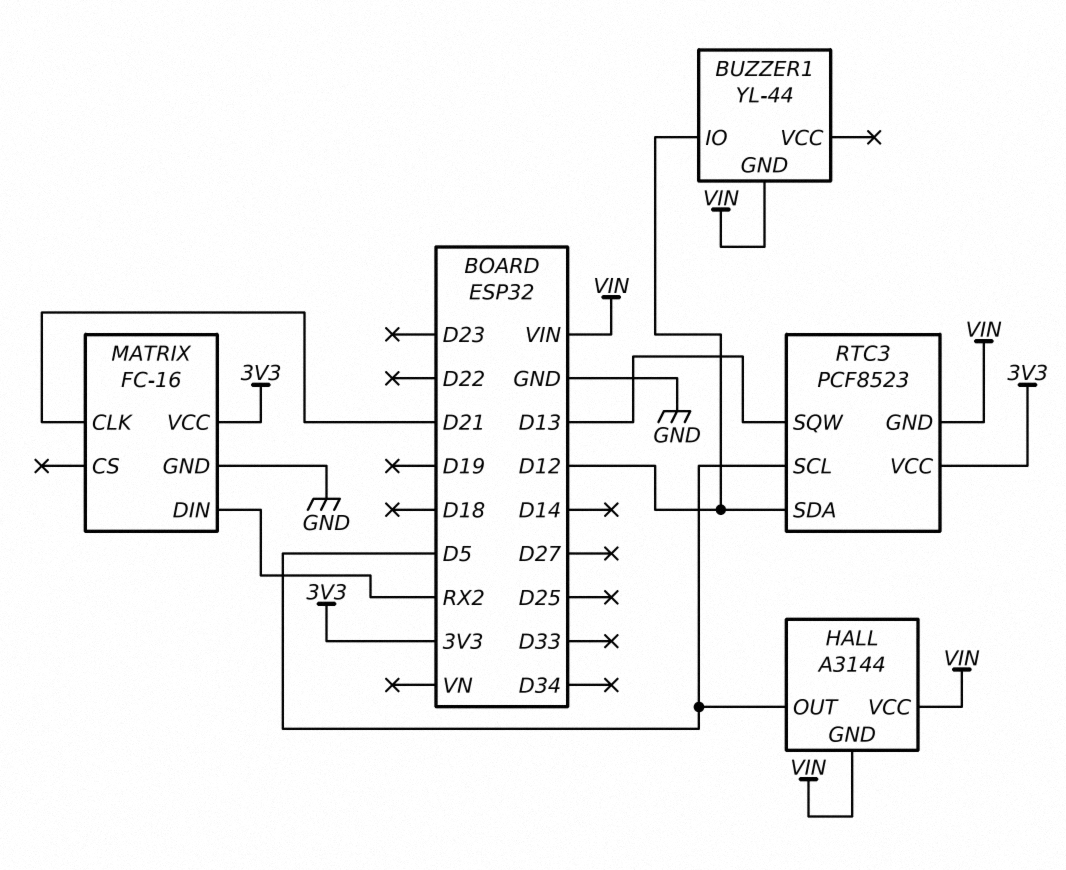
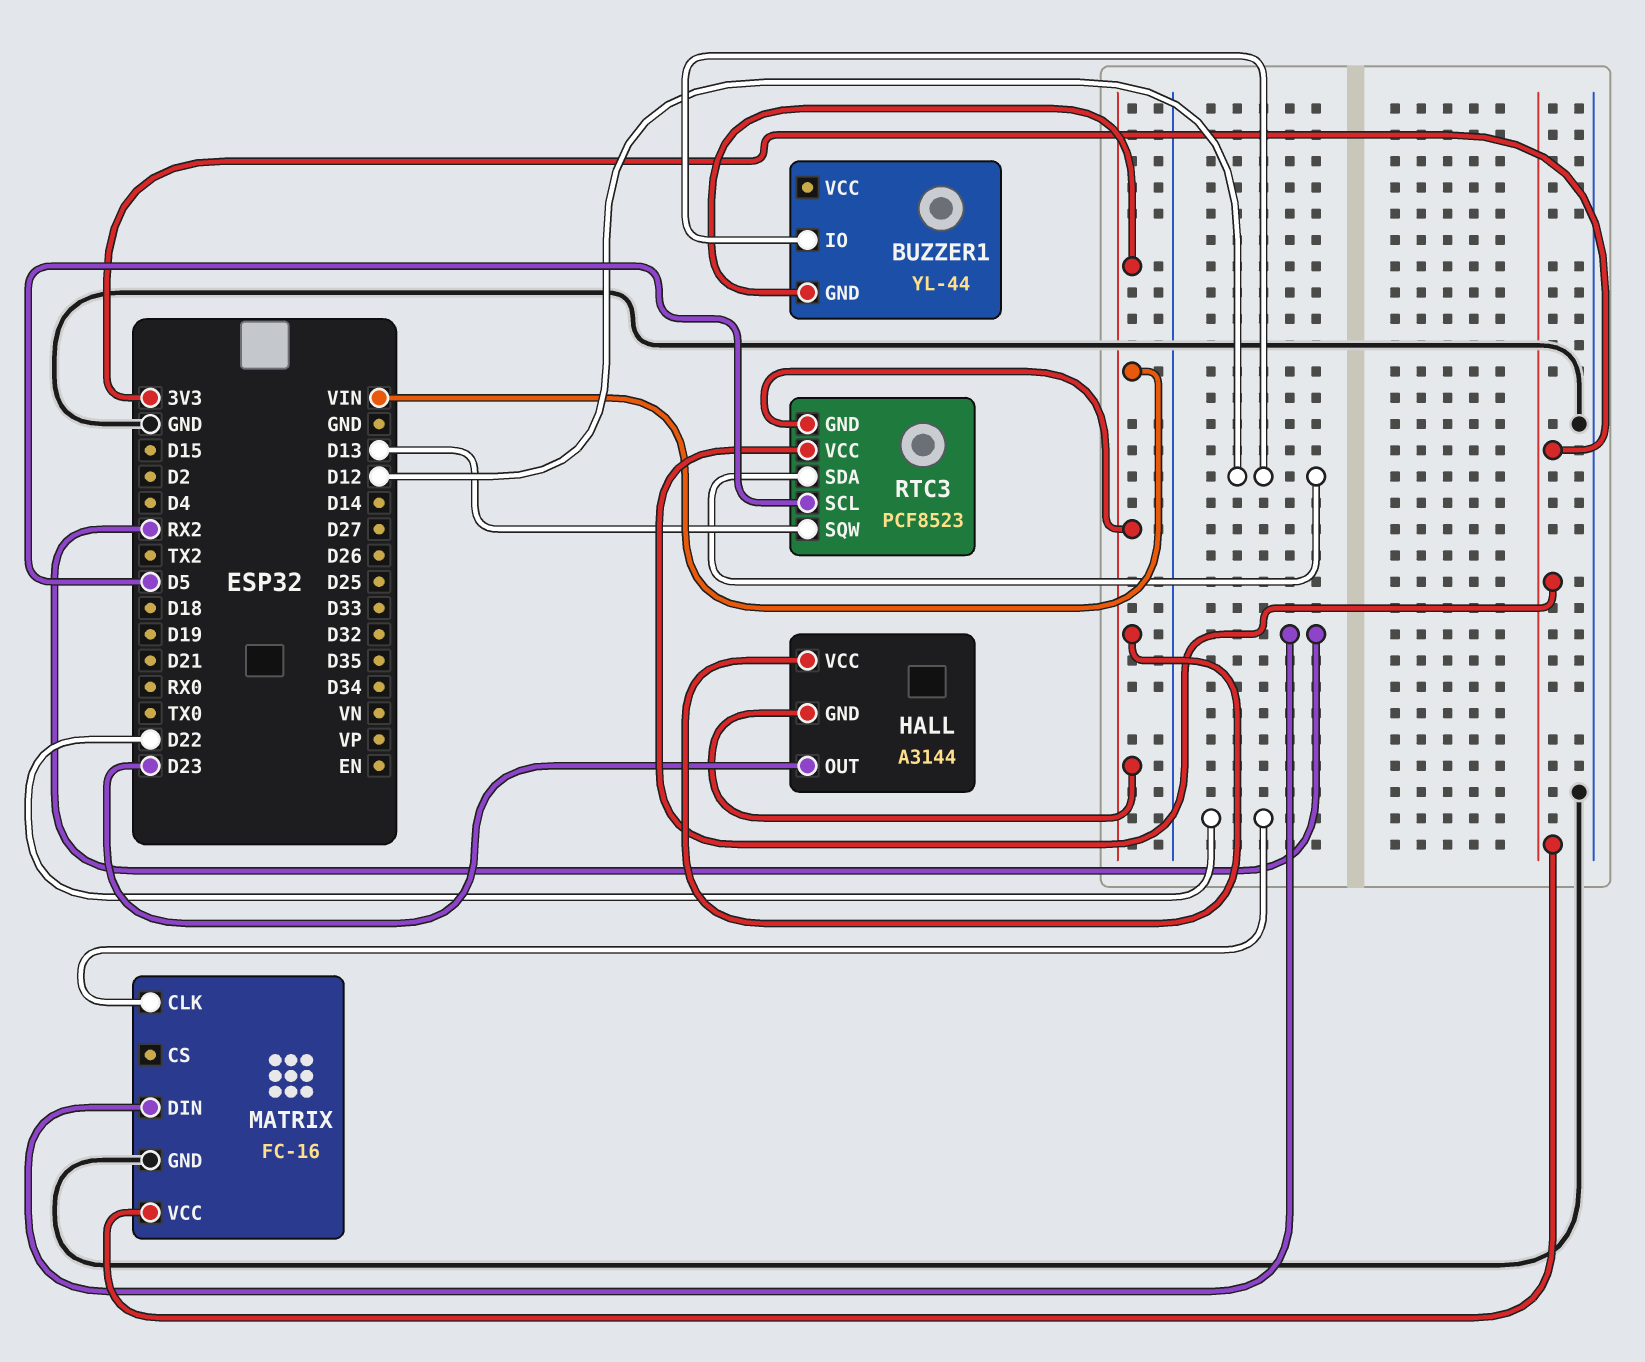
HALL pin OUT: D5 -> D23
MATRIX pin CLK: D21 -> D22

